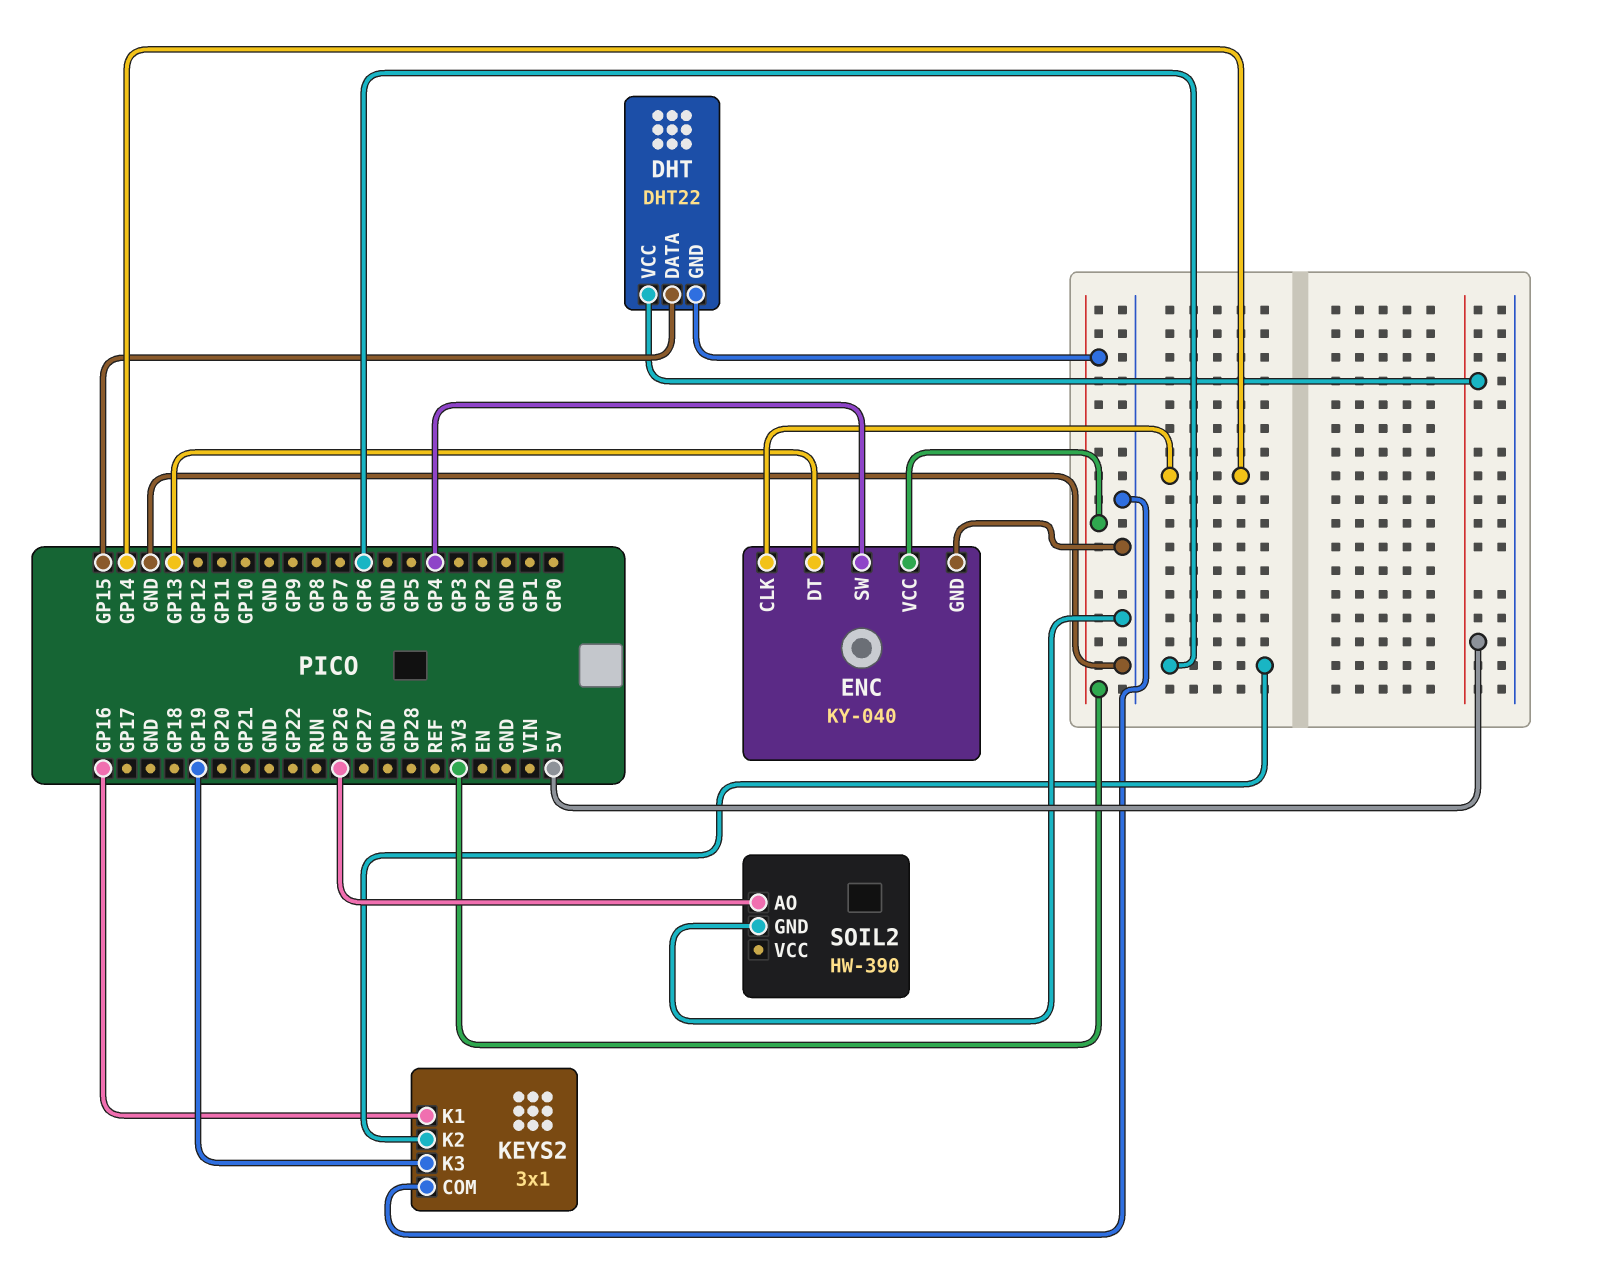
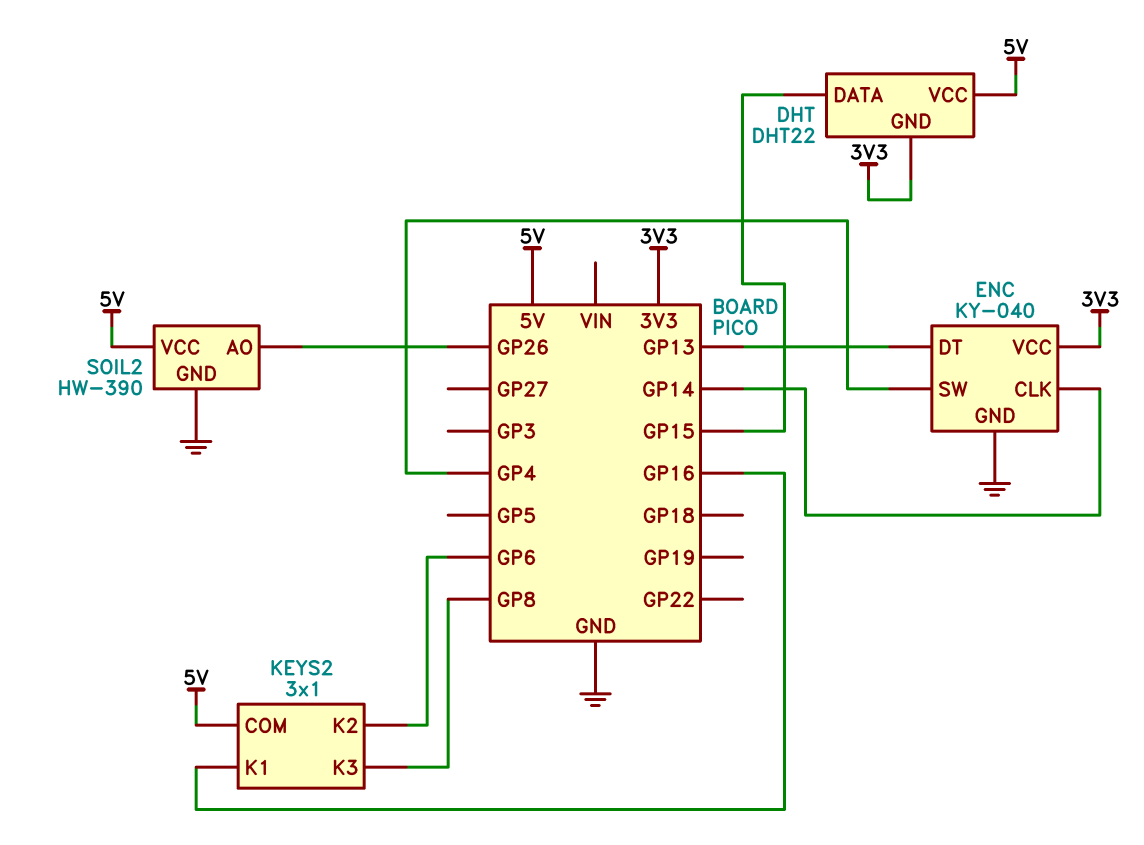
KEYS2 pin COM: GND -> 5V
KEYS2 pin K3: GP19 -> GP8
SOIL2 pin VCC: none -> 5V

